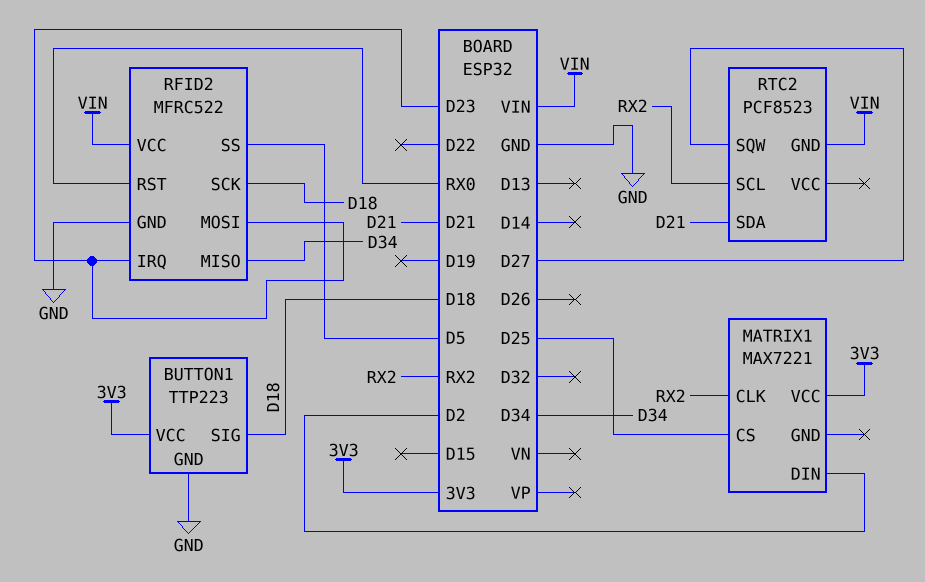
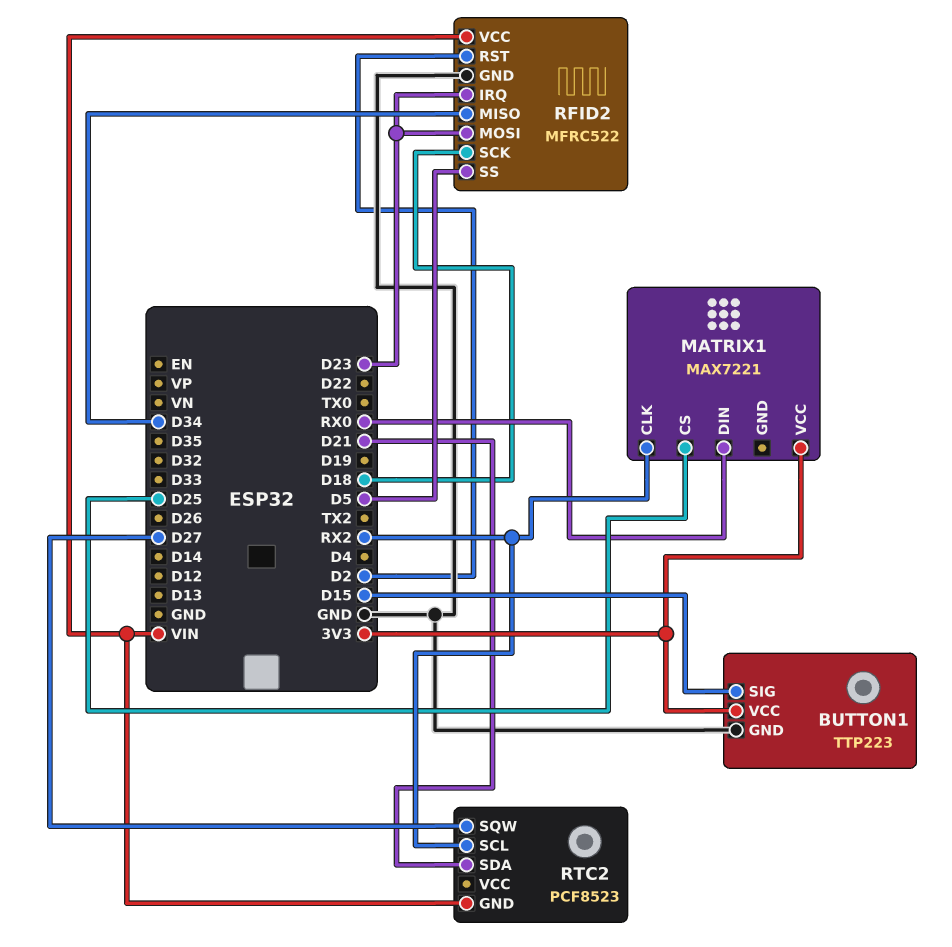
BUTTON1 pin SIG: D18 -> D15
MATRIX1 pin DIN: D2 -> RX0
RFID2 pin RST: RX0 -> D2

